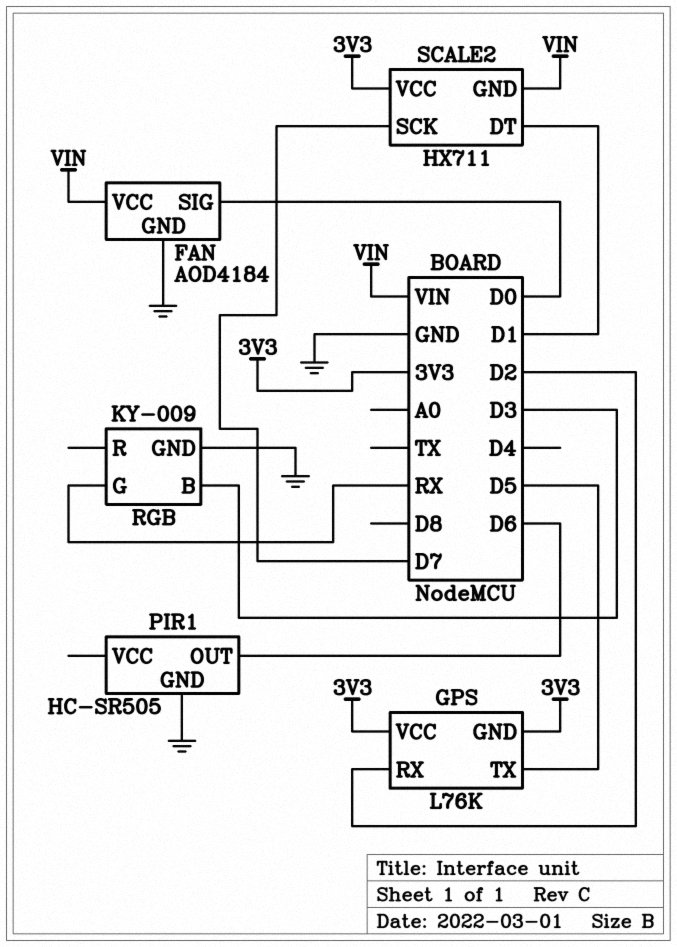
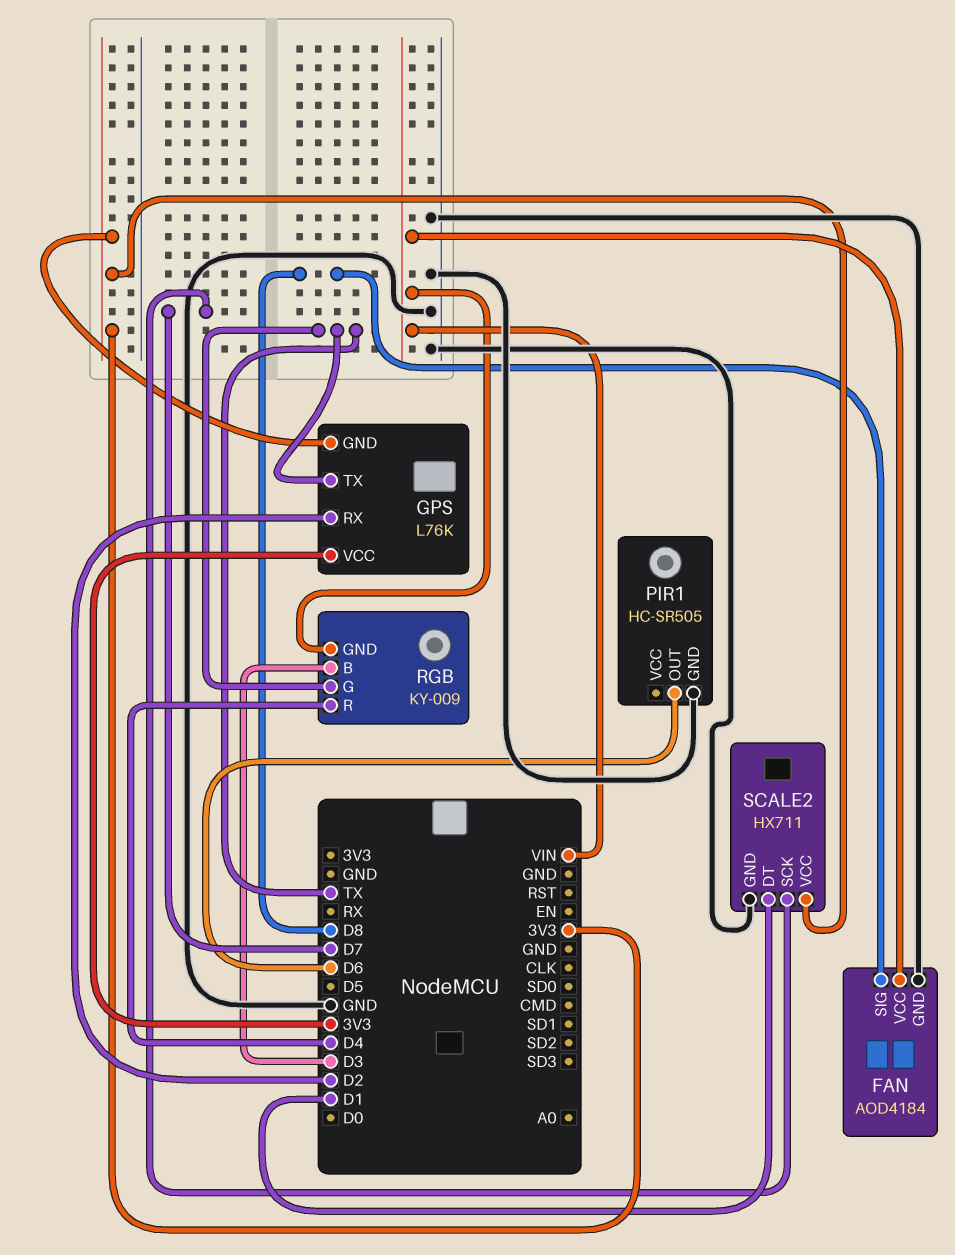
FAN pin SIG: D0 -> D8
GPS pin TX: D5 -> TX
RGB pin G: RX -> TX
RGB pin GND: GND -> VIN
RGB pin R: none -> D4
SCALE2 pin GND: VIN -> GND

